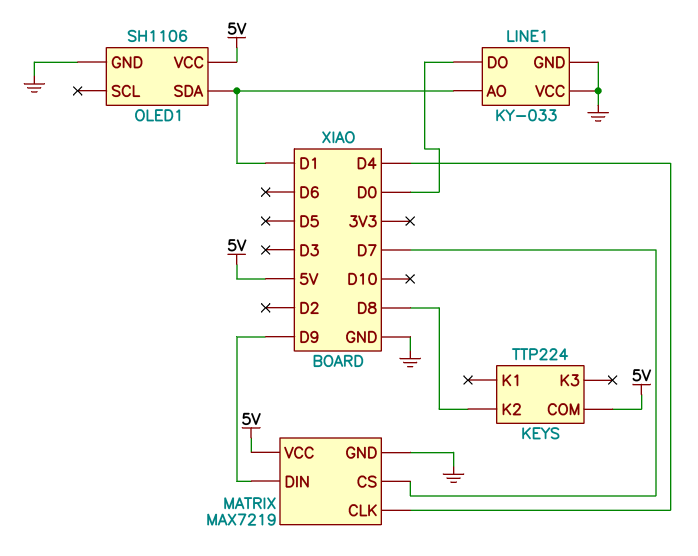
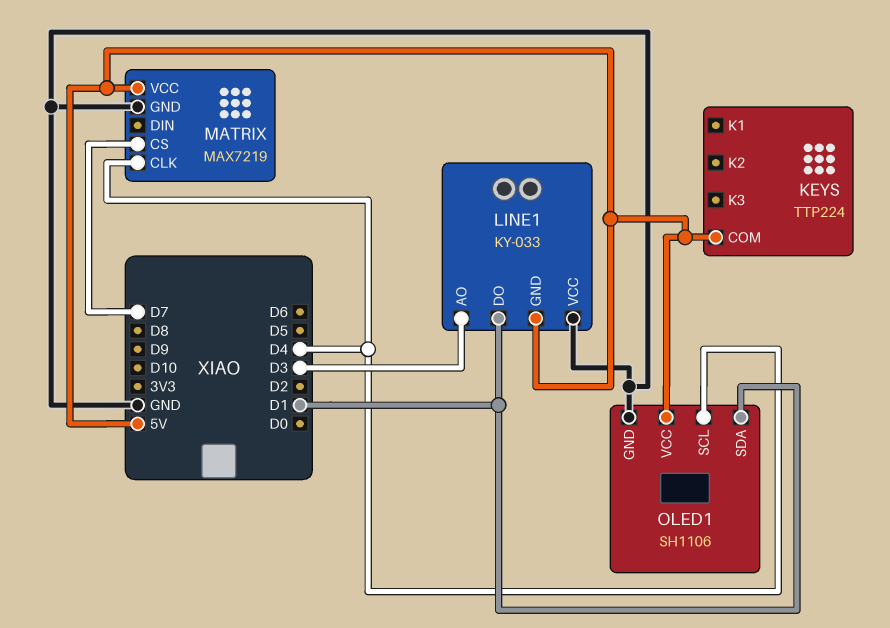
KEYS pin K2: D8 -> none
LINE1 pin AO: D1 -> D3
LINE1 pin DO: D0 -> D1
LINE1 pin GND: GND -> 5V
MATRIX pin DIN: D9 -> none
OLED1 pin SCL: none -> D4

